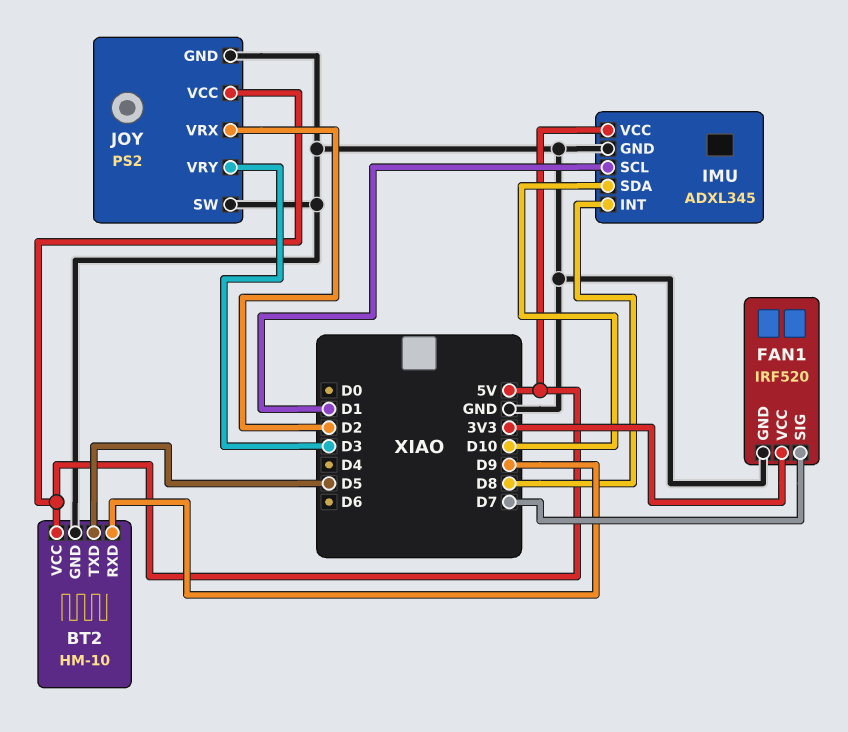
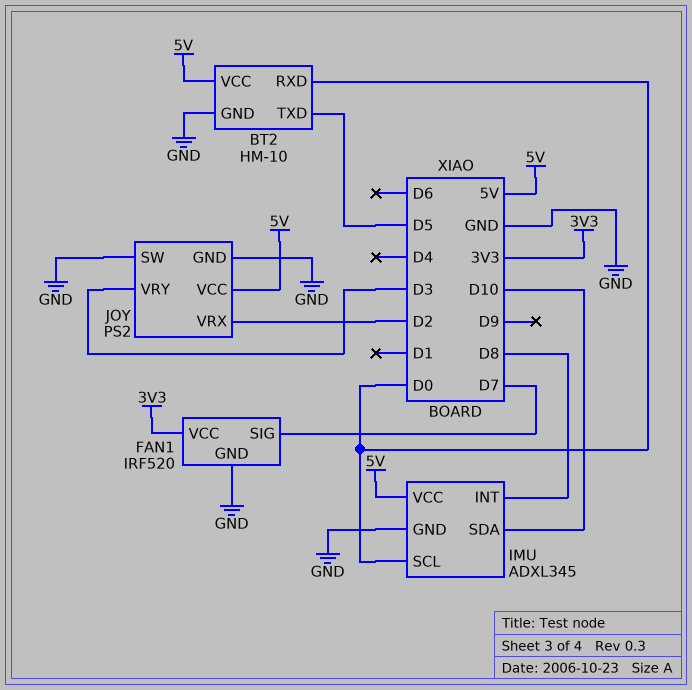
BT2 pin RXD: D9 -> D0
IMU pin SCL: D1 -> D0

